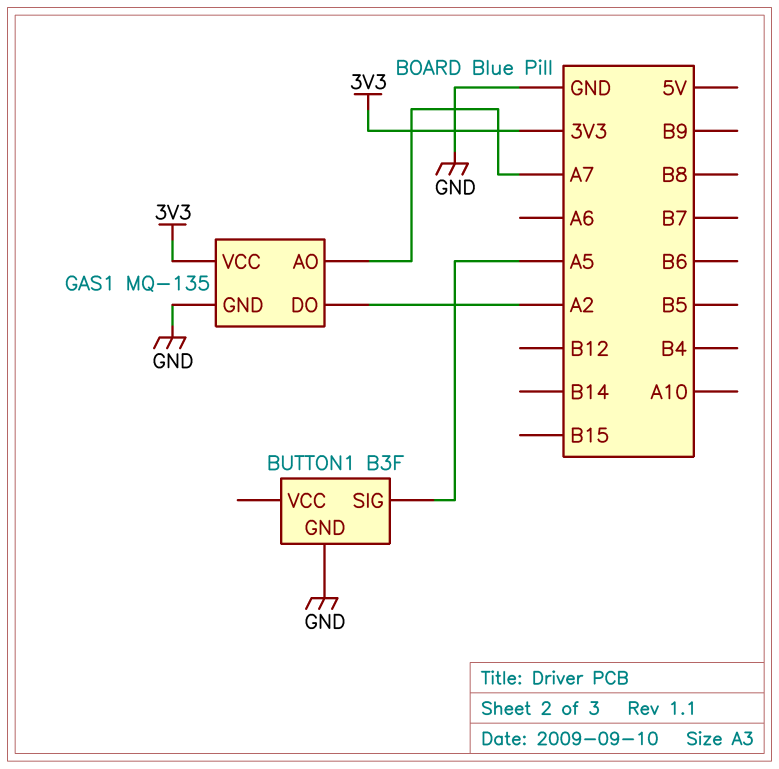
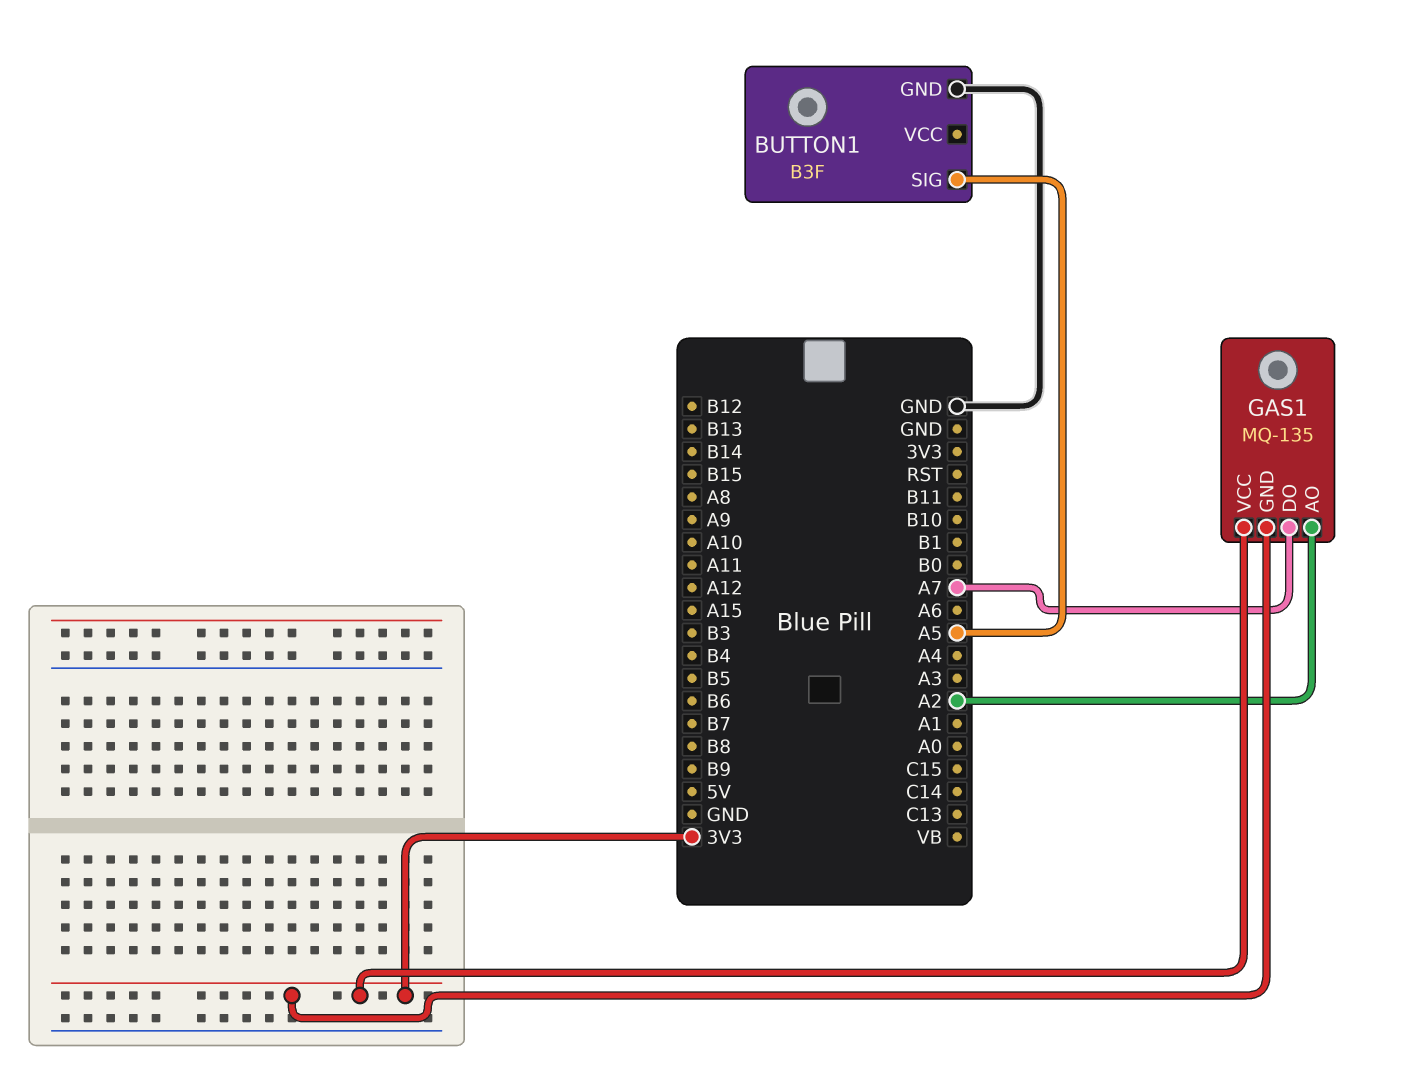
GAS1 pin AO: A7 -> A2
GAS1 pin DO: A2 -> A7
GAS1 pin GND: GND -> 3V3

